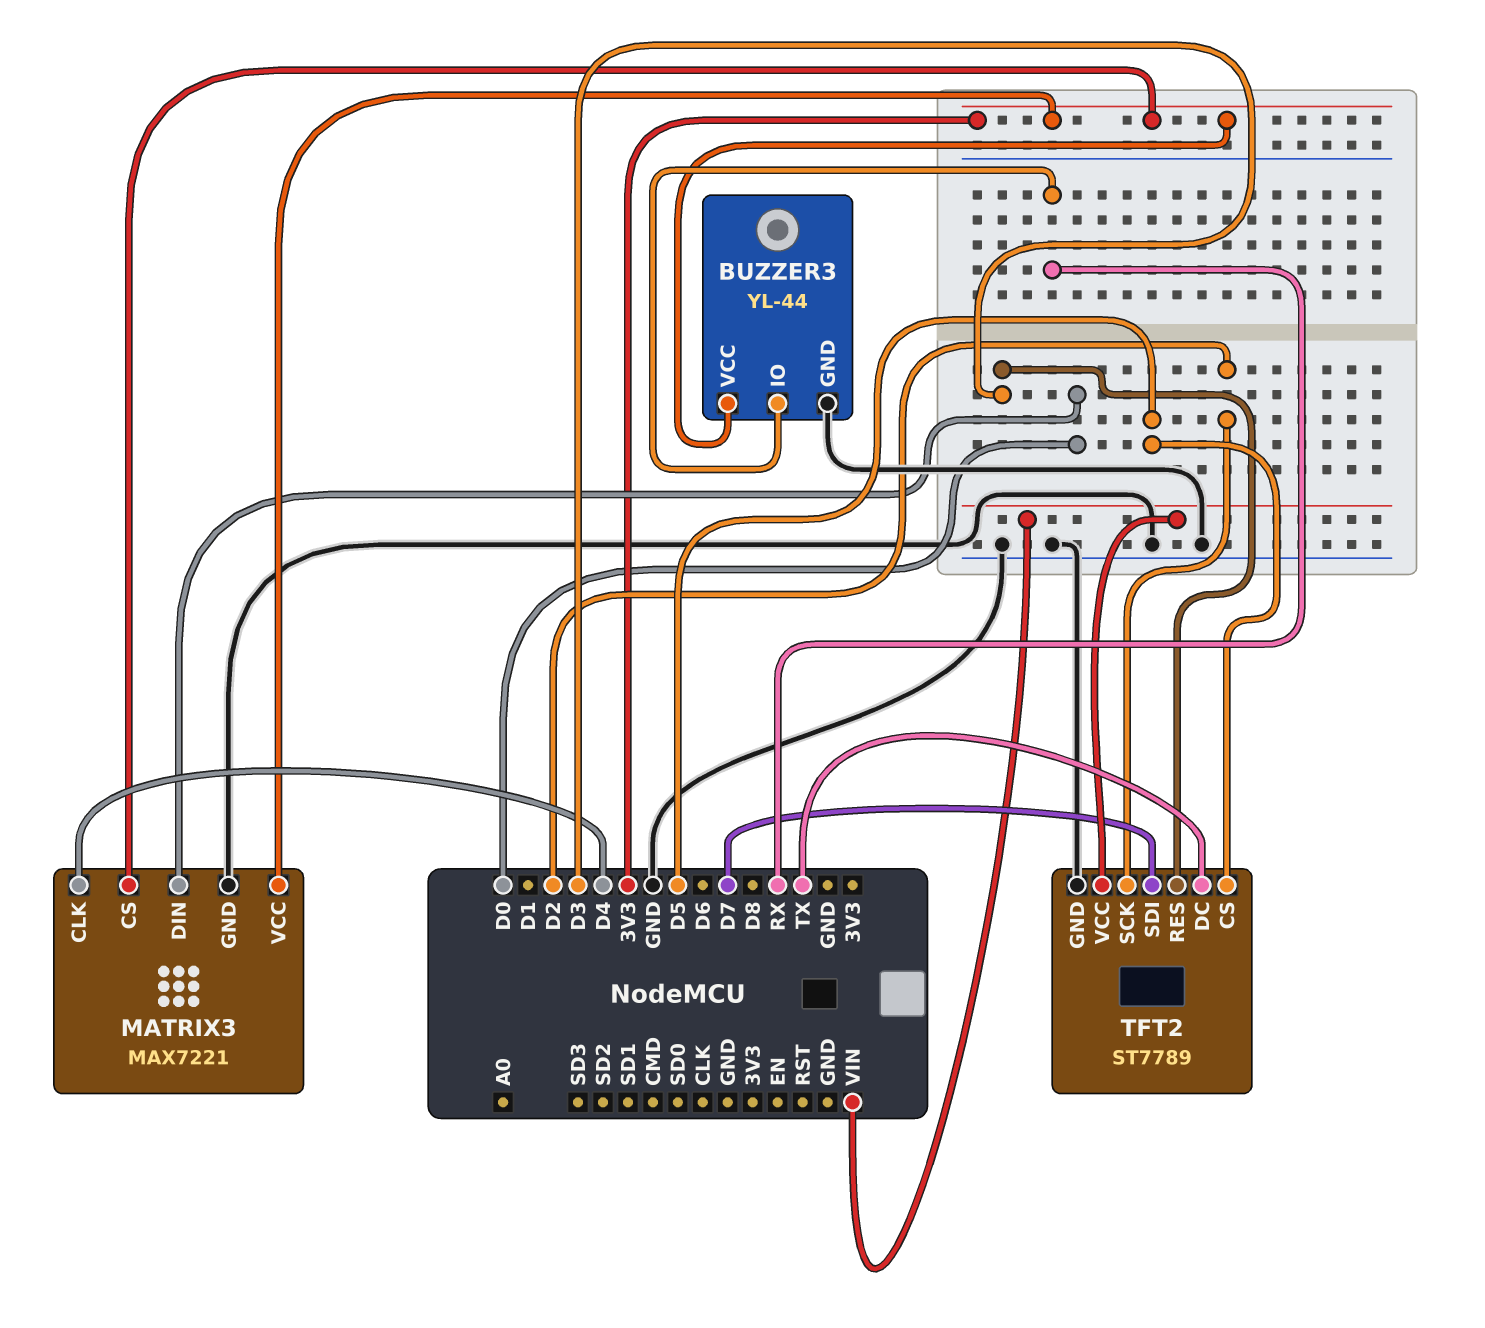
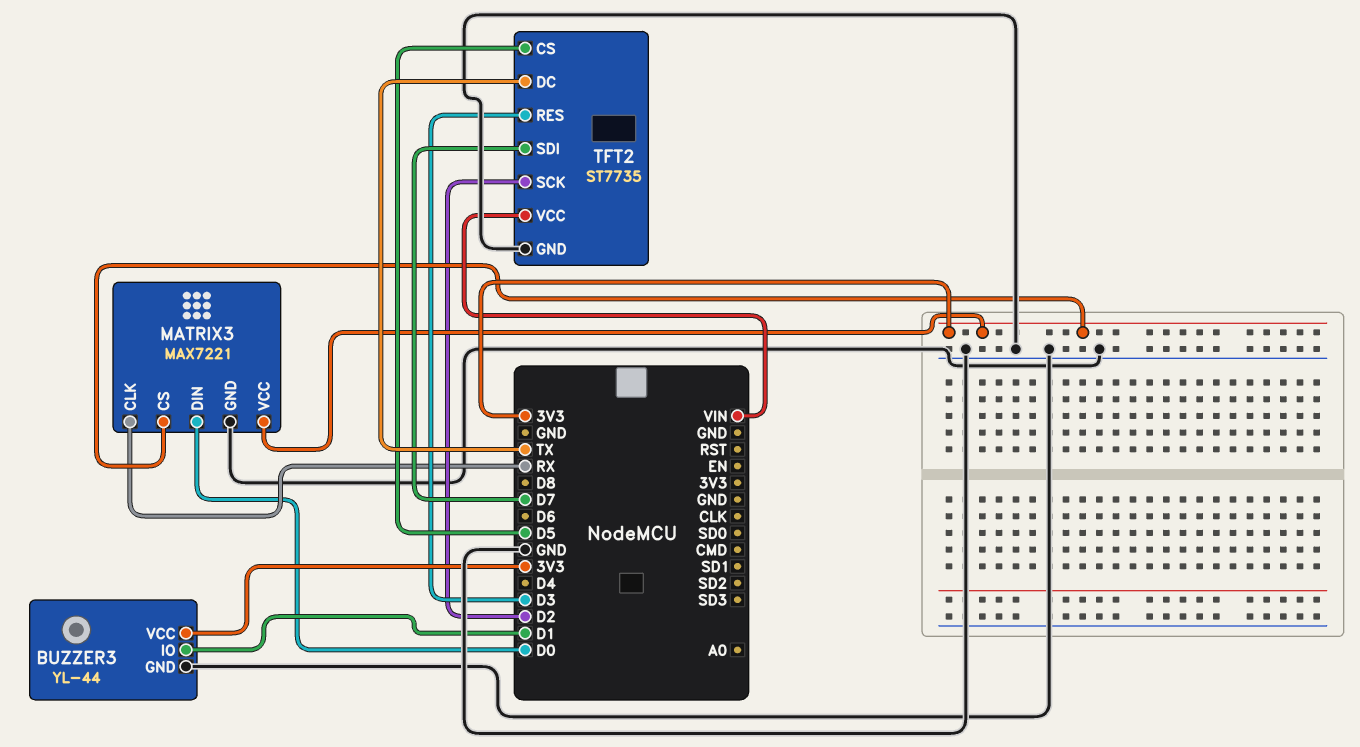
BUZZER3 pin IO: RX -> D1
MATRIX3 pin CLK: D4 -> RX
TFT2: ST7789 -> ST7735

